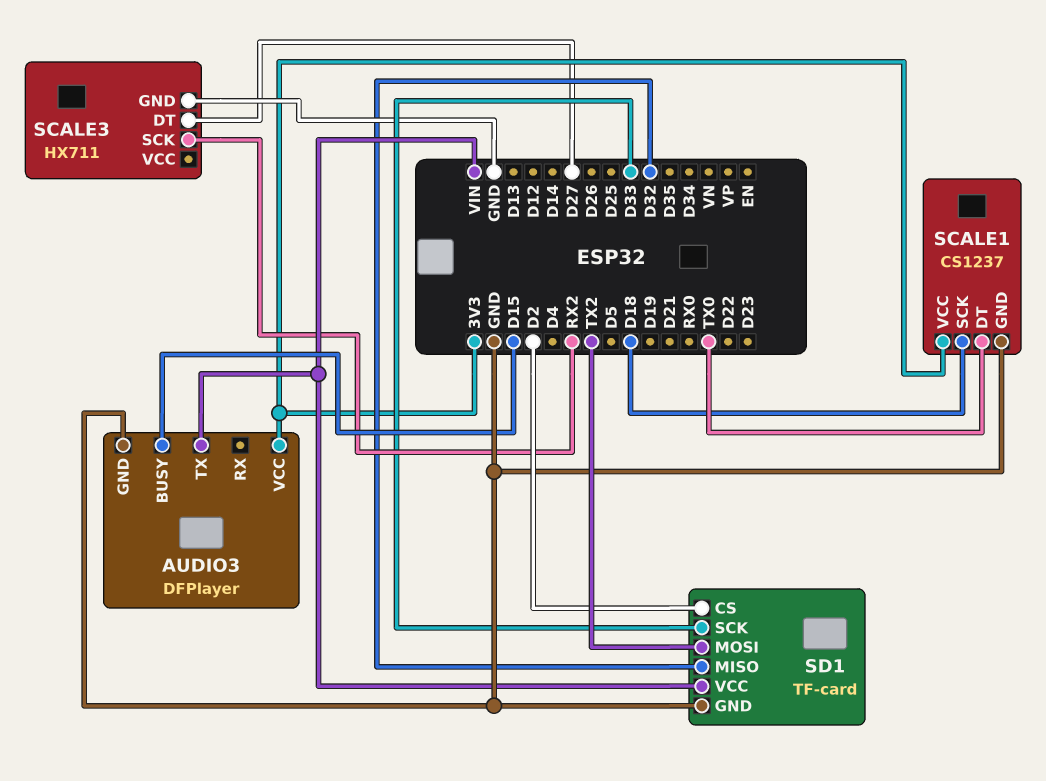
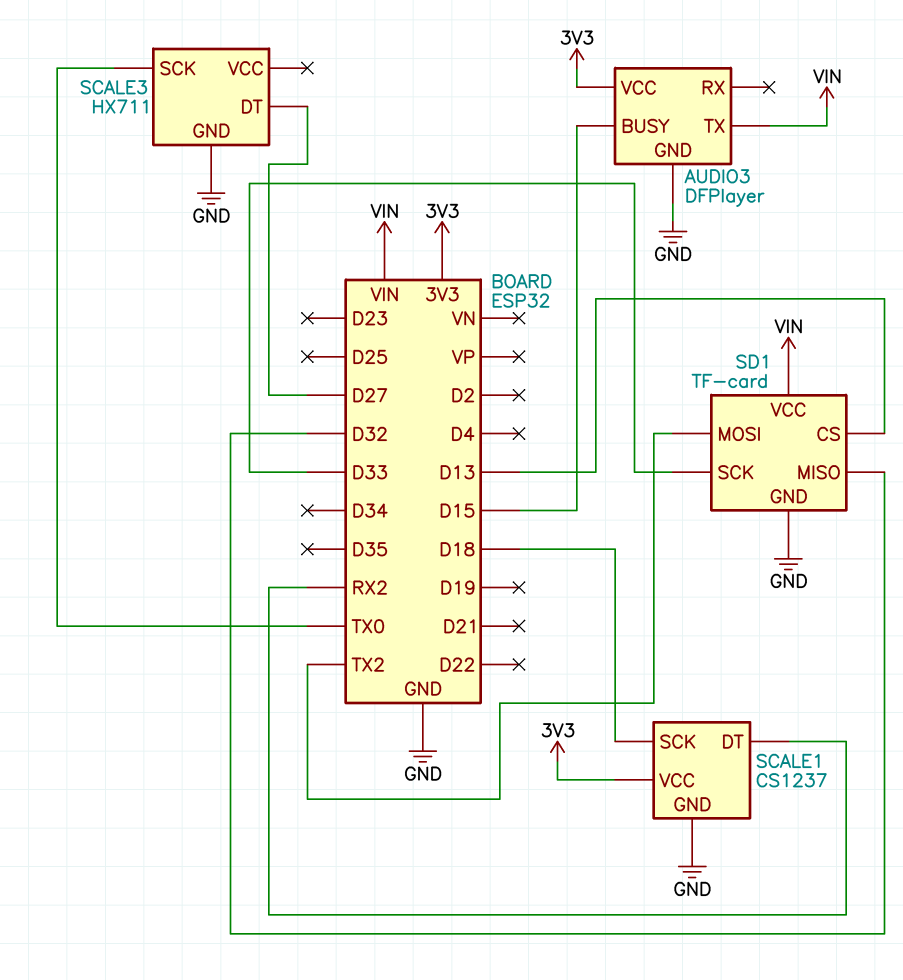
SCALE1 pin DT: TX0 -> RX2
SCALE3 pin SCK: RX2 -> TX0
SD1 pin CS: D2 -> D13

